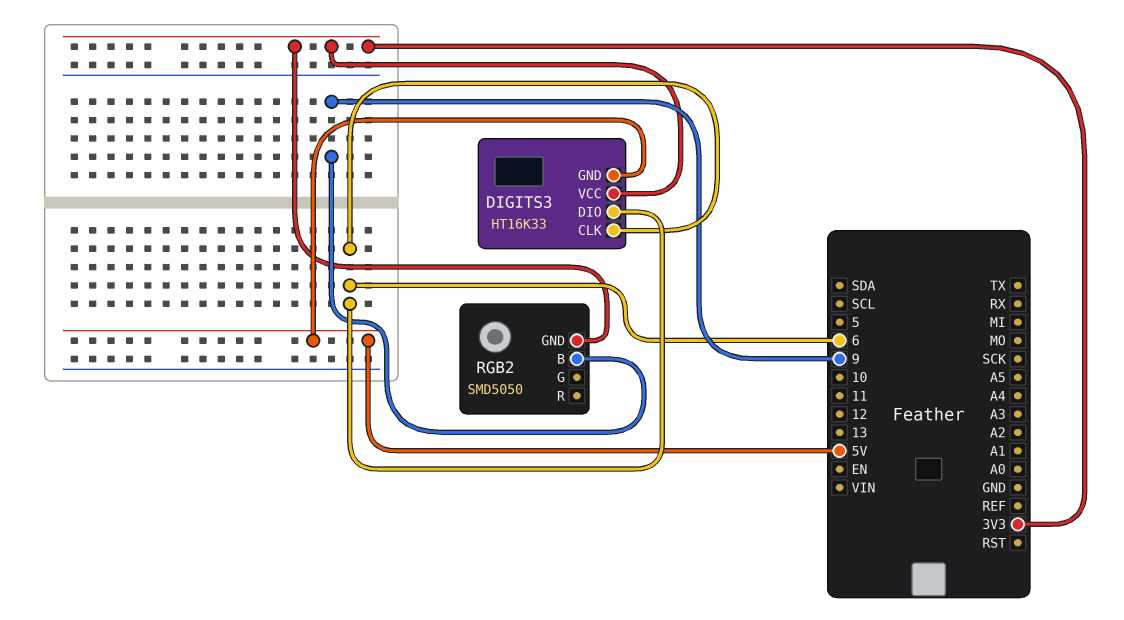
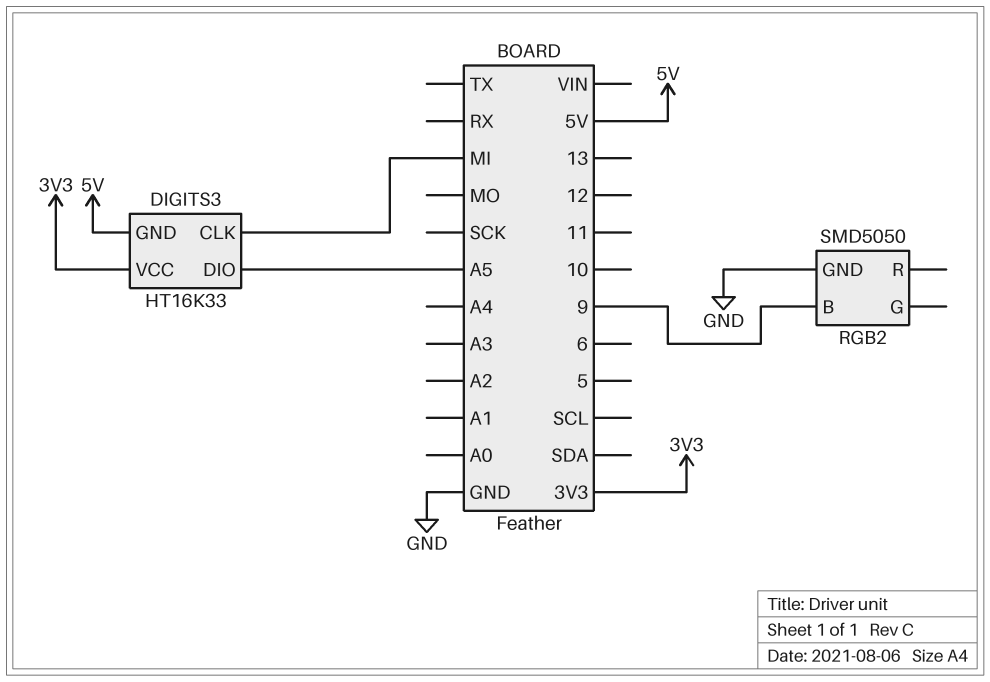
DIGITS3 pin CLK: 6 -> MI
DIGITS3 pin DIO: 6 -> A5
RGB2 pin GND: 3V3 -> GND

